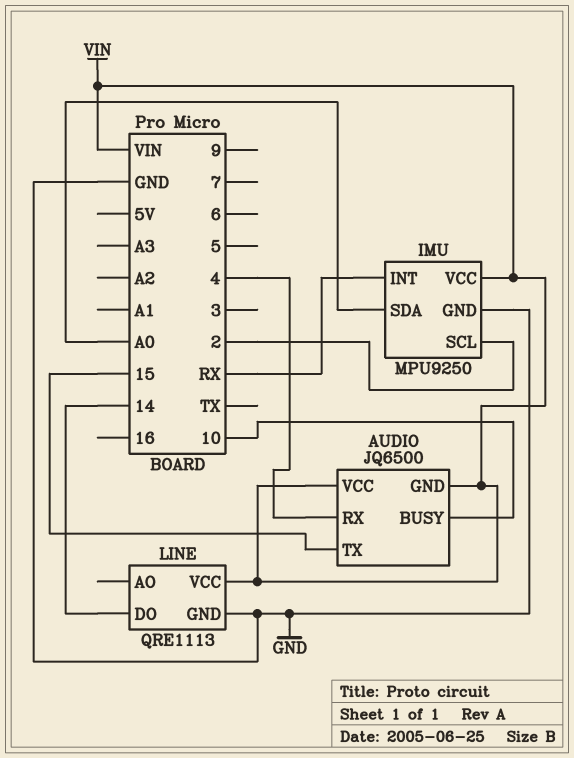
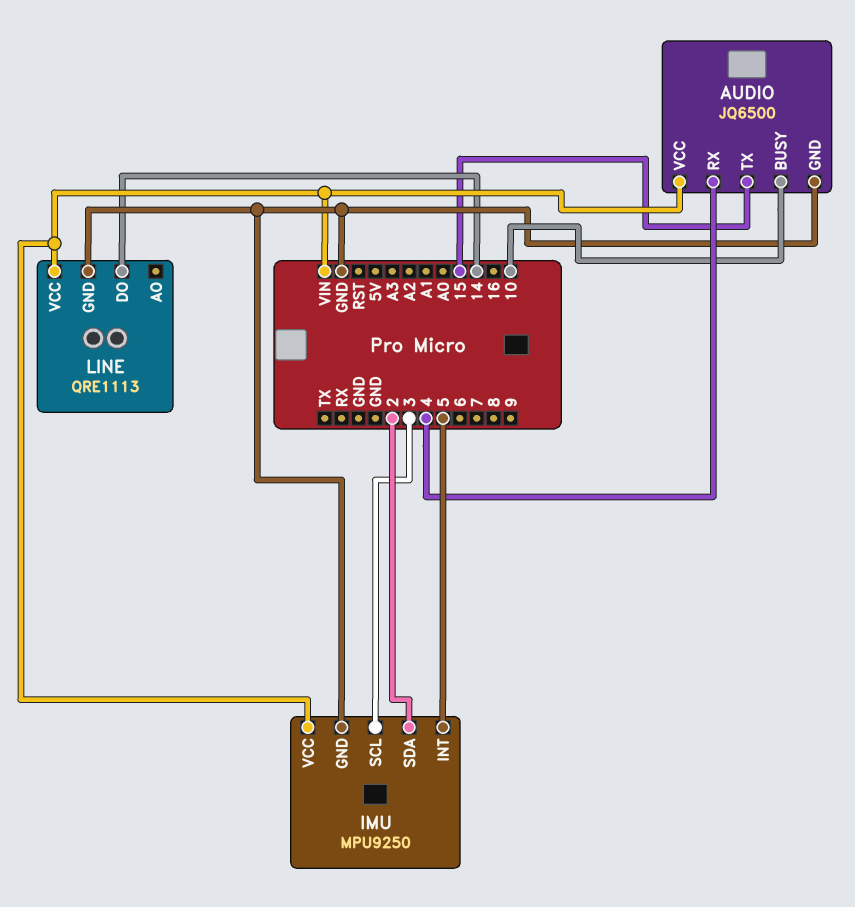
AUDIO pin GND: VIN -> GND
IMU pin INT: RX -> 5
IMU pin SCL: 2 -> 3
IMU pin SDA: A0 -> 2

